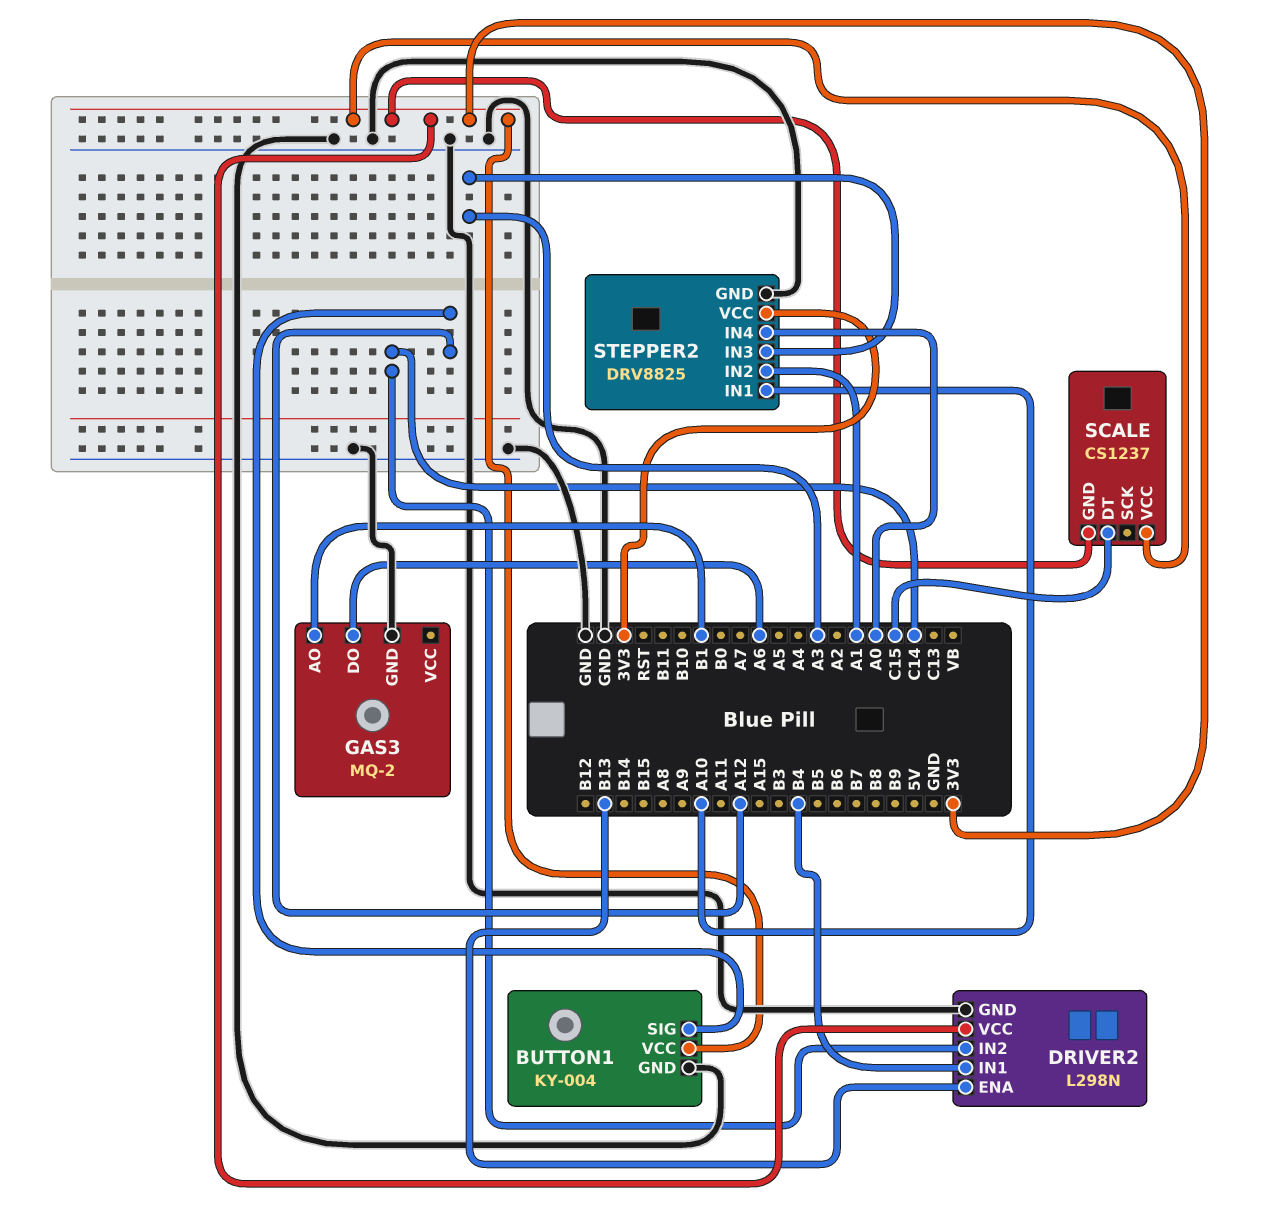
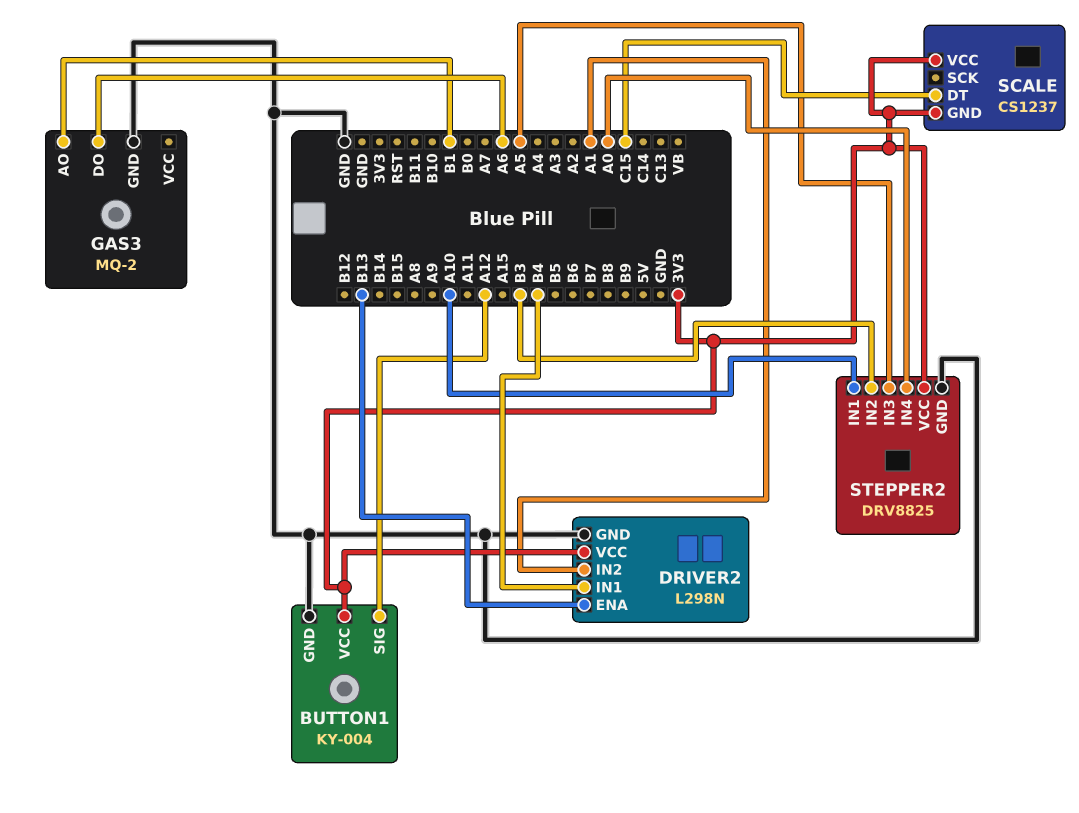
DRIVER2 pin IN2: C14 -> A1
STEPPER2 pin IN2: A1 -> B3
STEPPER2 pin IN3: A3 -> A5

